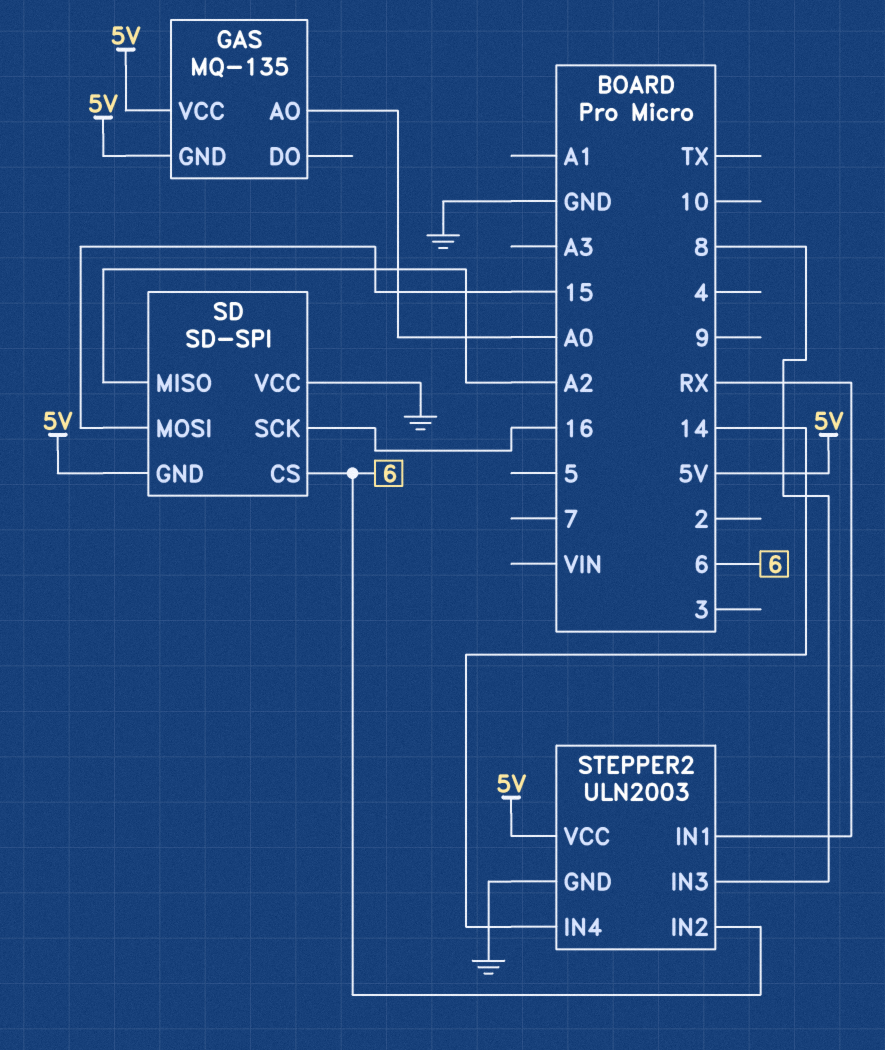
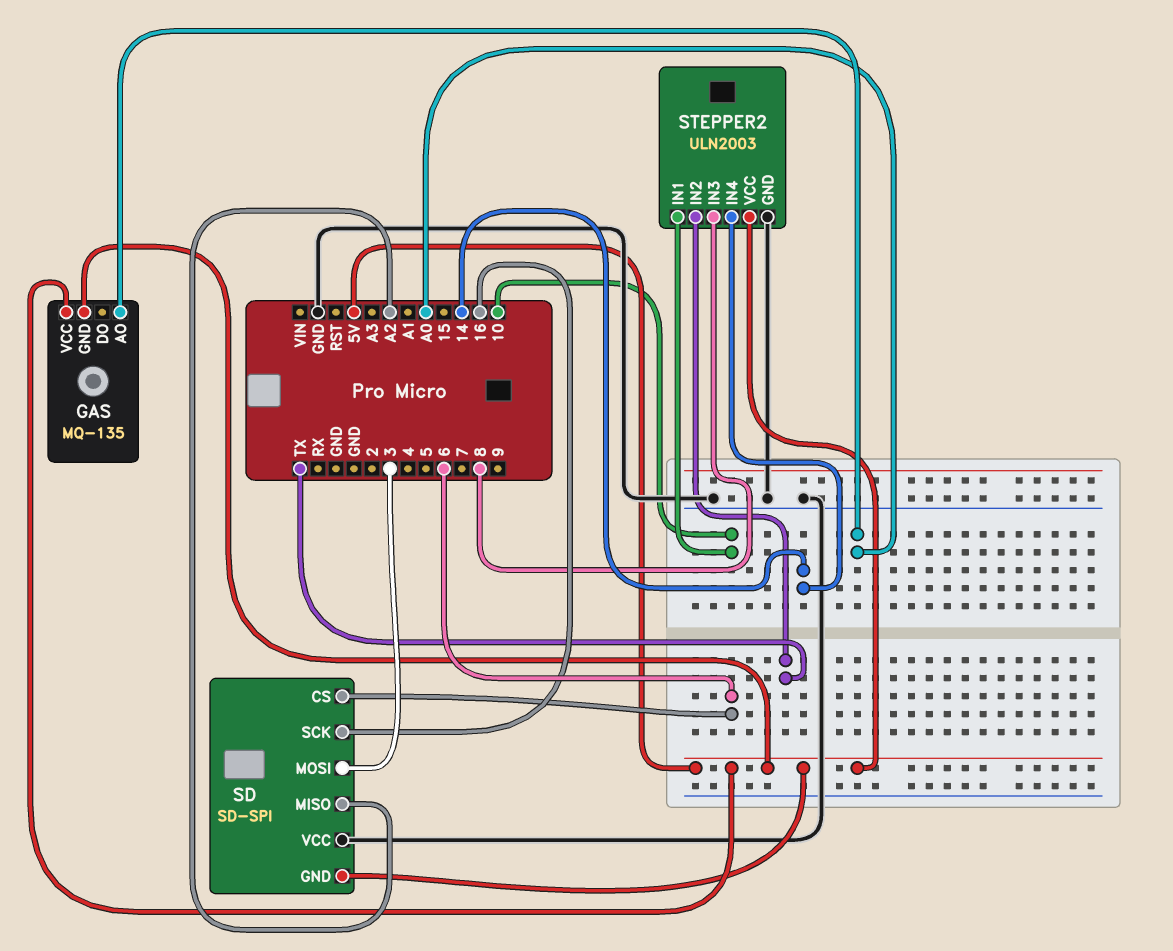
SD pin MOSI: 15 -> 3
STEPPER2 pin IN1: RX -> 10
STEPPER2 pin IN2: 6 -> TX

